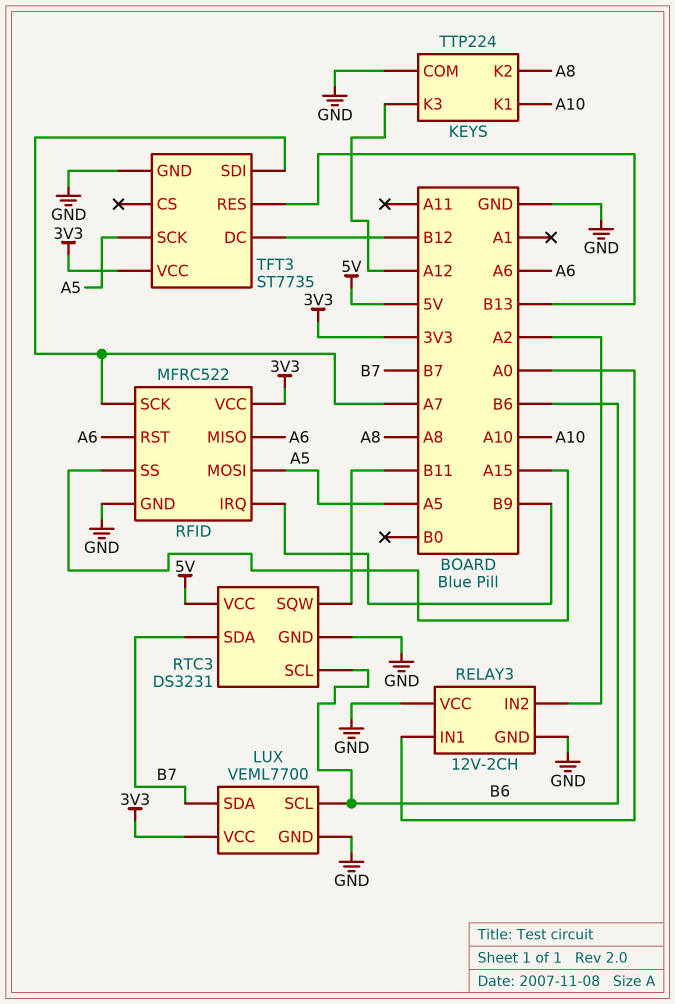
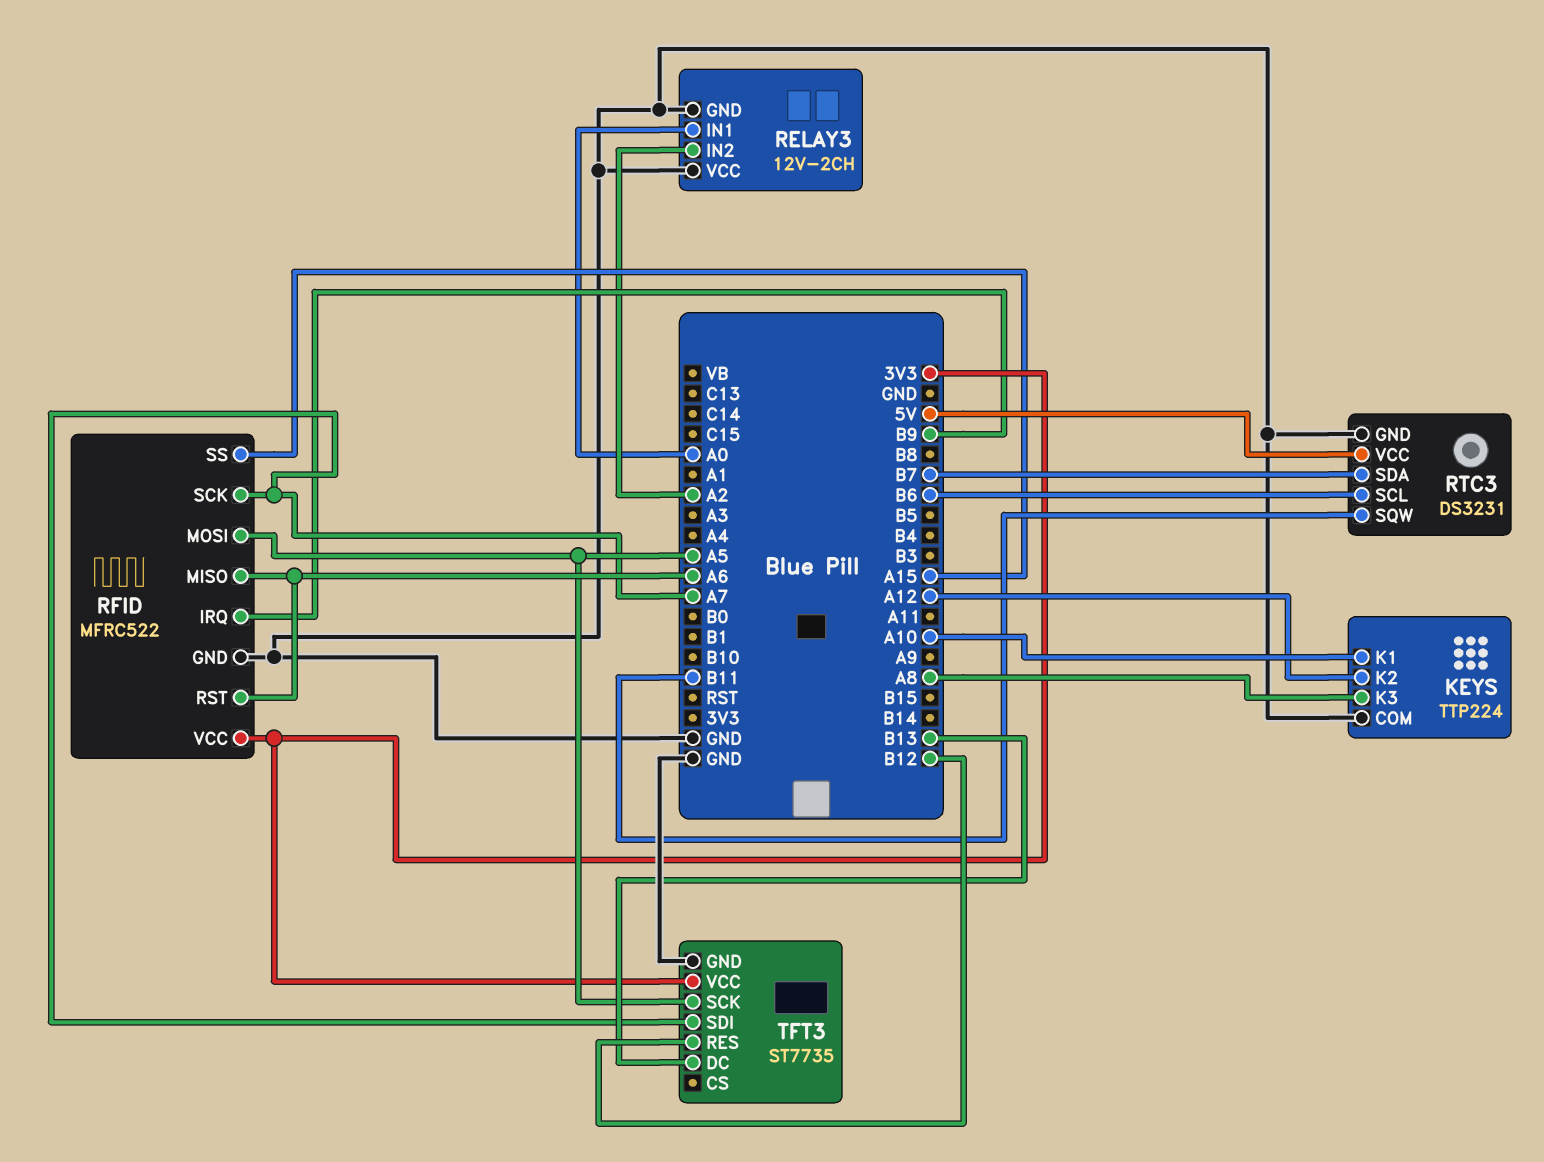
KEYS pin K2: A8 -> A12
KEYS pin K3: A12 -> A8
LUX: VEML7700 -> none
LUX pin GND: GND -> none
LUX pin SCL: B6 -> none
LUX pin SDA: B7 -> none
LUX pin VCC: 3V3 -> none
TFT3 pin DC: B12 -> B13
TFT3 pin RES: B13 -> B12

